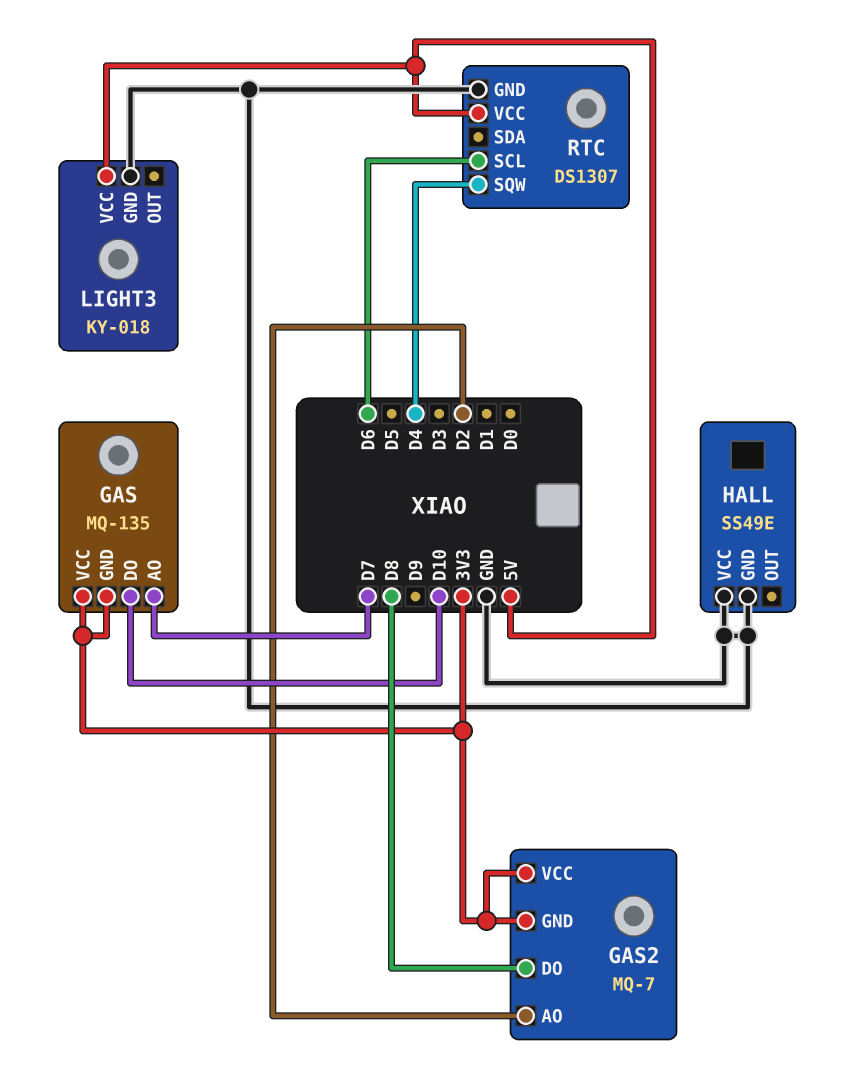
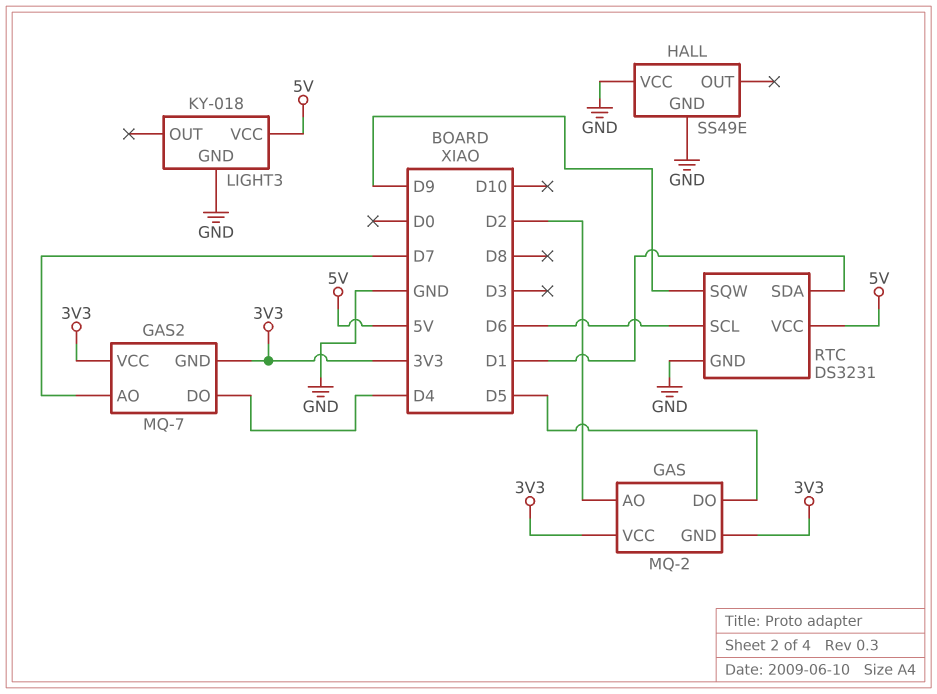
GAS: MQ-135 -> MQ-2
GAS pin AO: D7 -> D2
GAS pin DO: D10 -> D5
GAS2 pin AO: D2 -> D7
GAS2 pin DO: D8 -> D4
RTC: DS1307 -> DS3231
RTC pin SDA: none -> D1
RTC pin SQW: D4 -> D9

